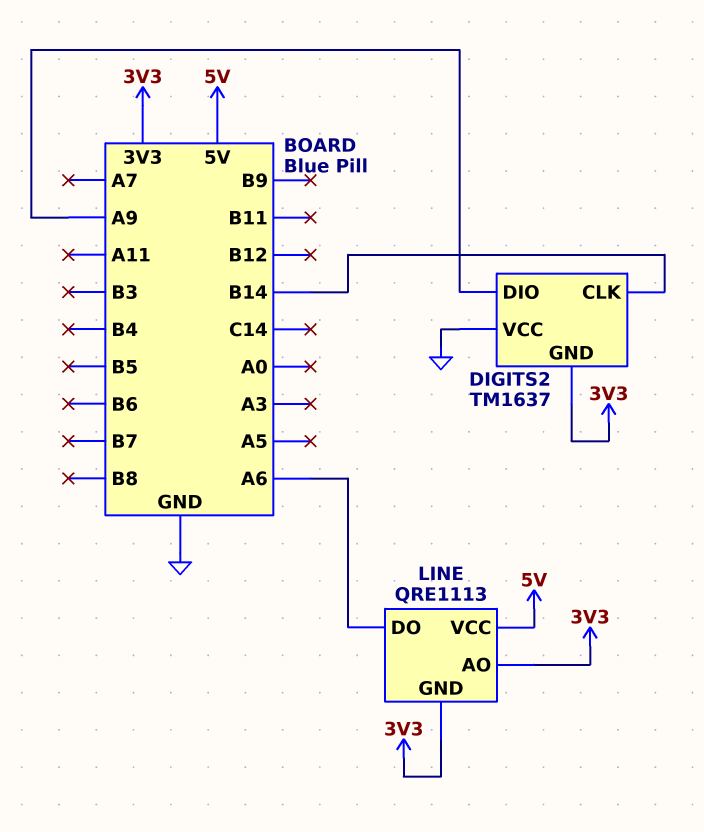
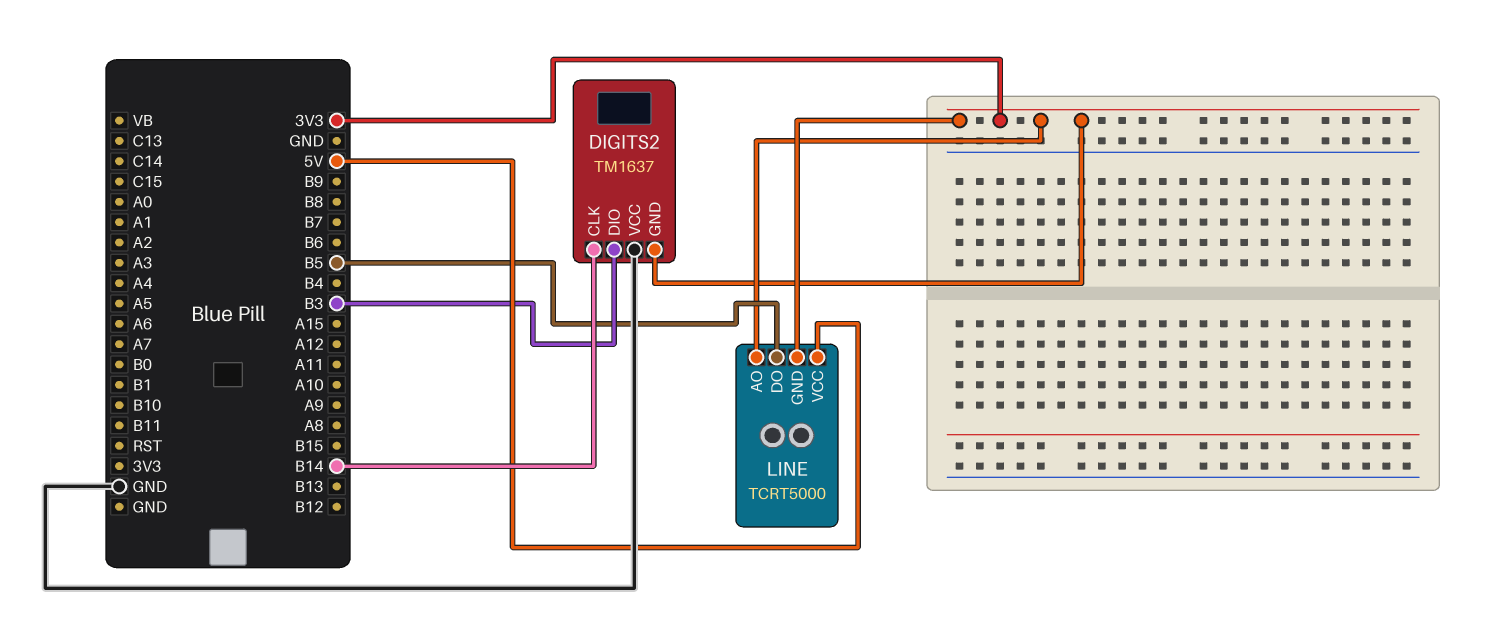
DIGITS2 pin DIO: A9 -> B3
LINE: QRE1113 -> TCRT5000
LINE pin DO: A6 -> B5

